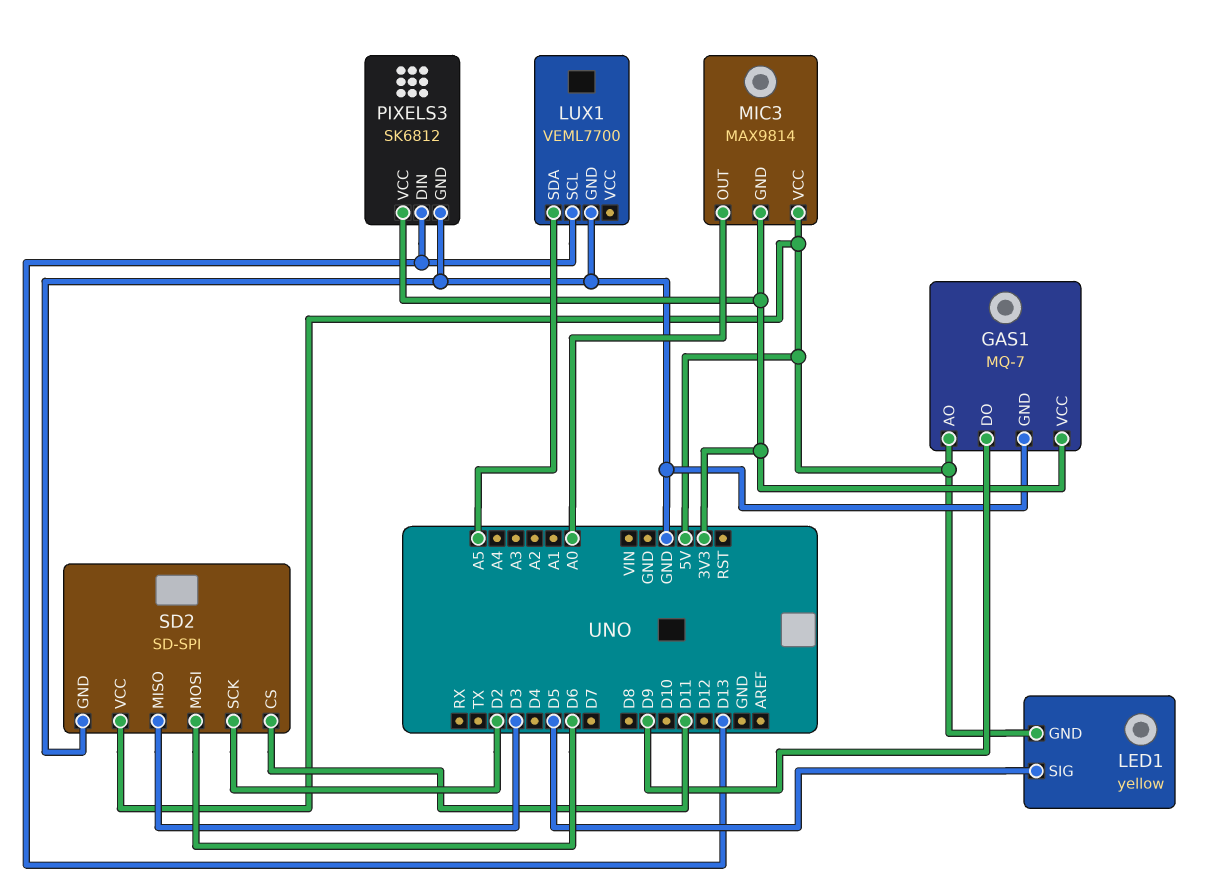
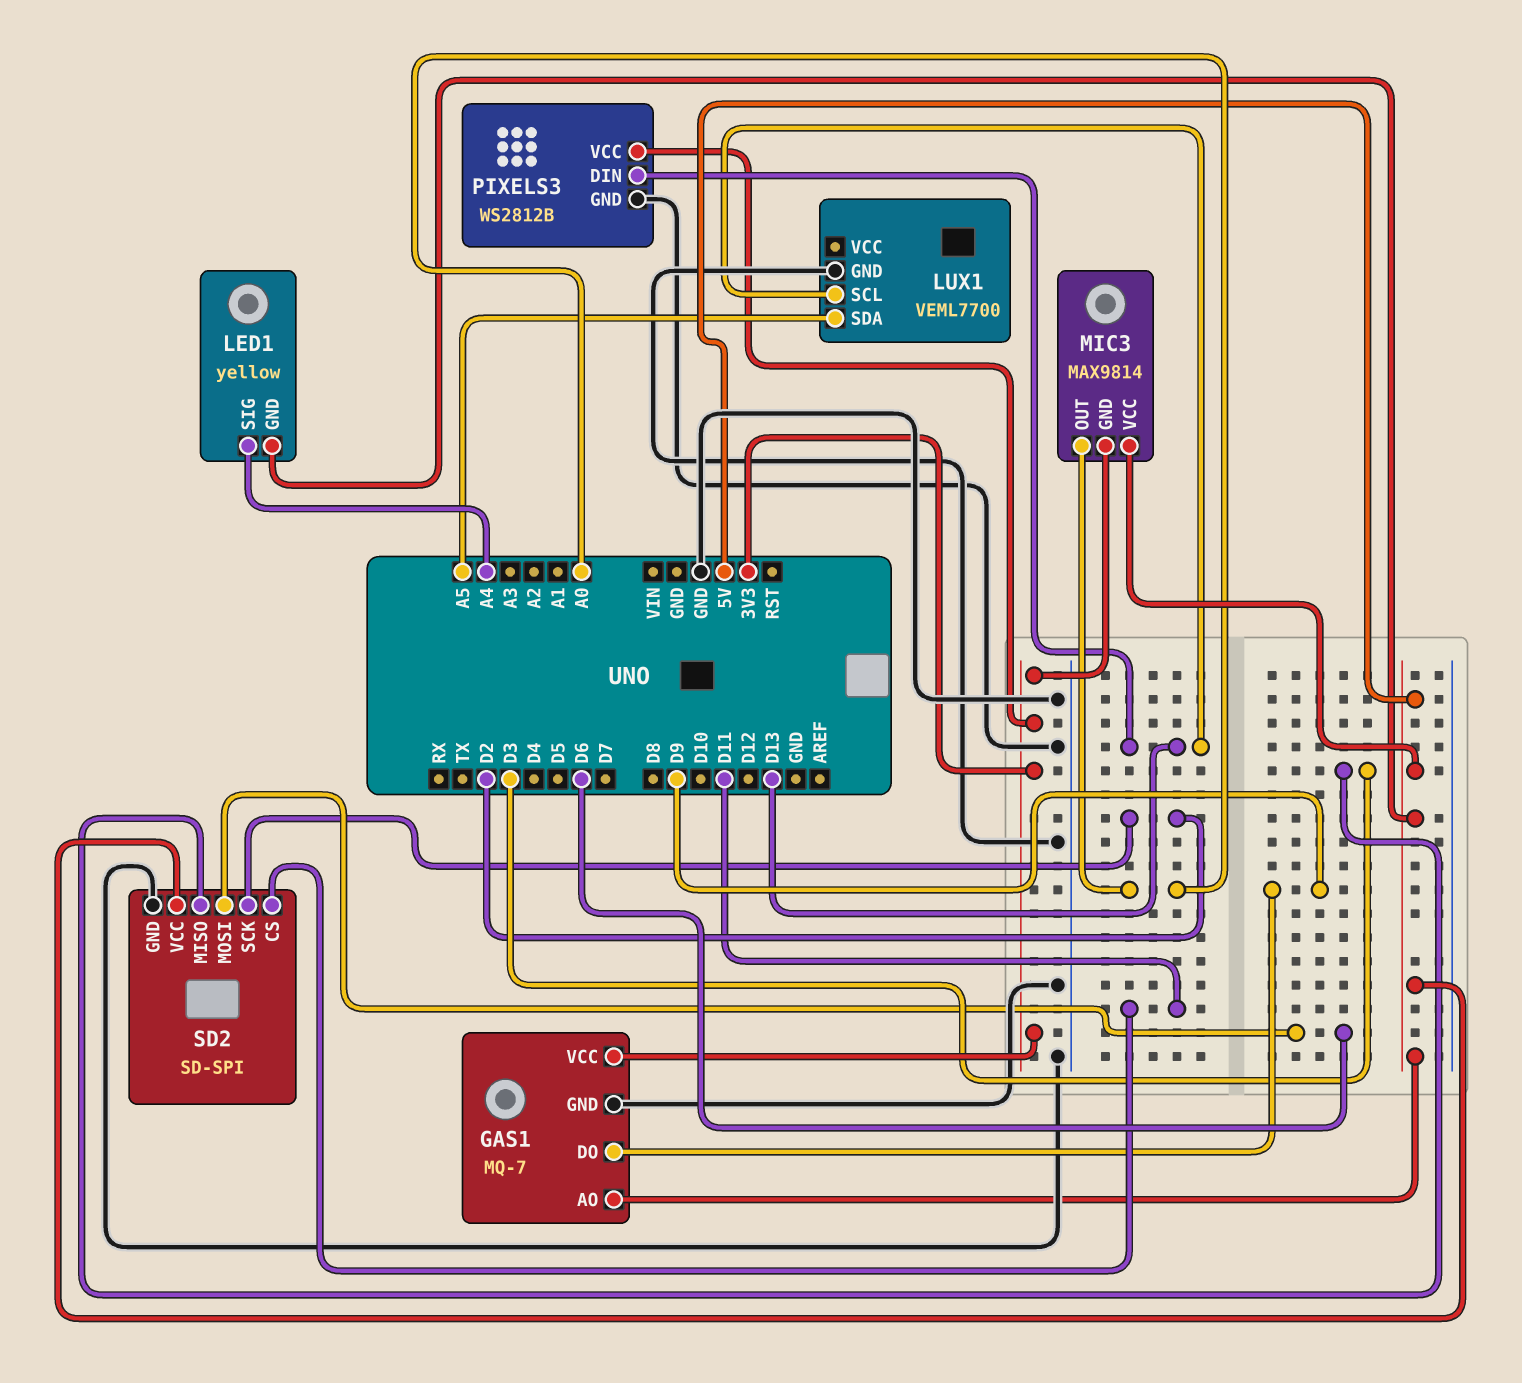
LED1 pin SIG: D5 -> A4
PIXELS3: SK6812 -> WS2812B

